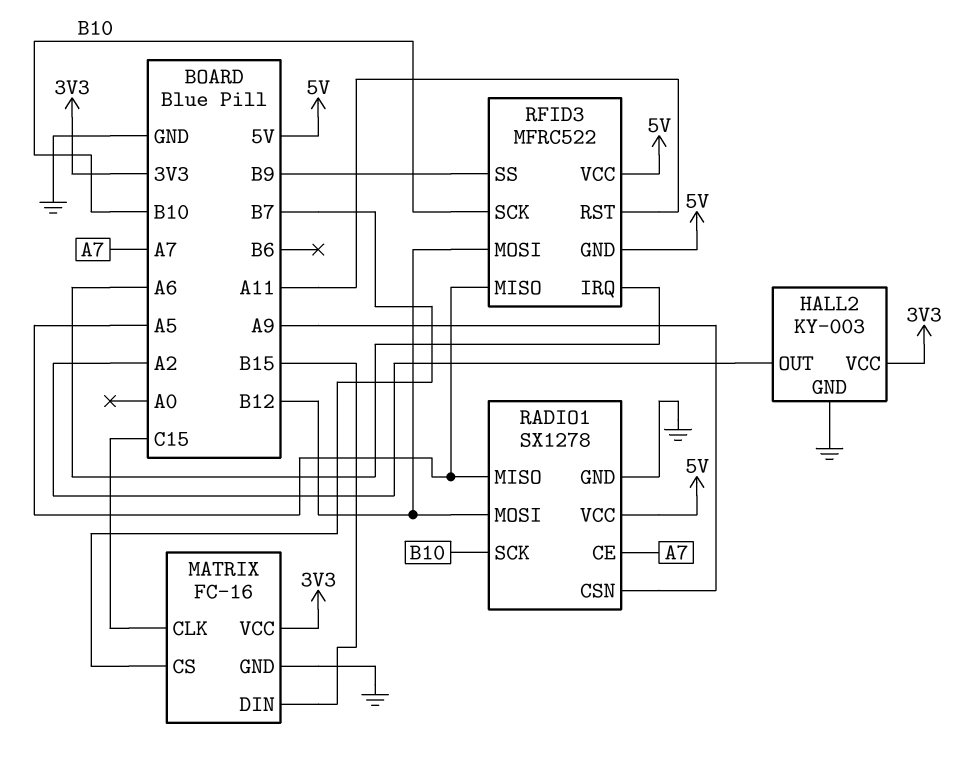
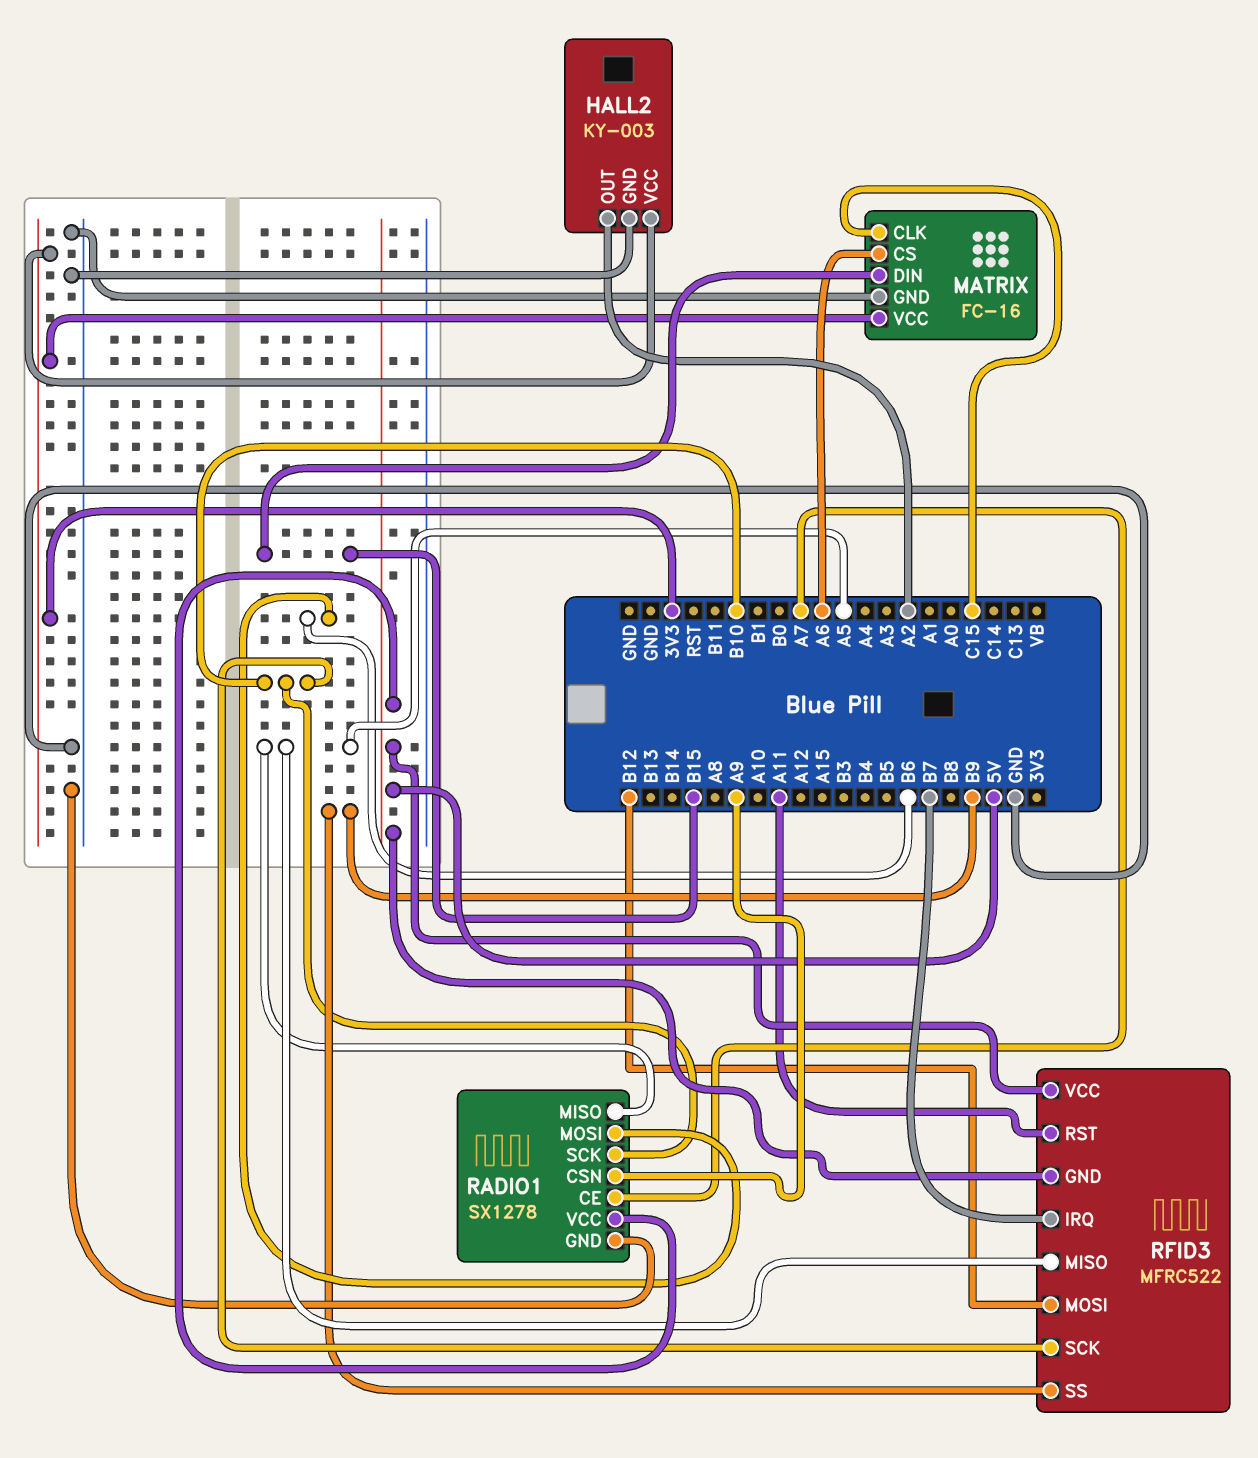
MATRIX pin CS: B7 -> A6
RADIO1 pin MOSI: B12 -> B6
RFID3 pin IRQ: A6 -> B7

